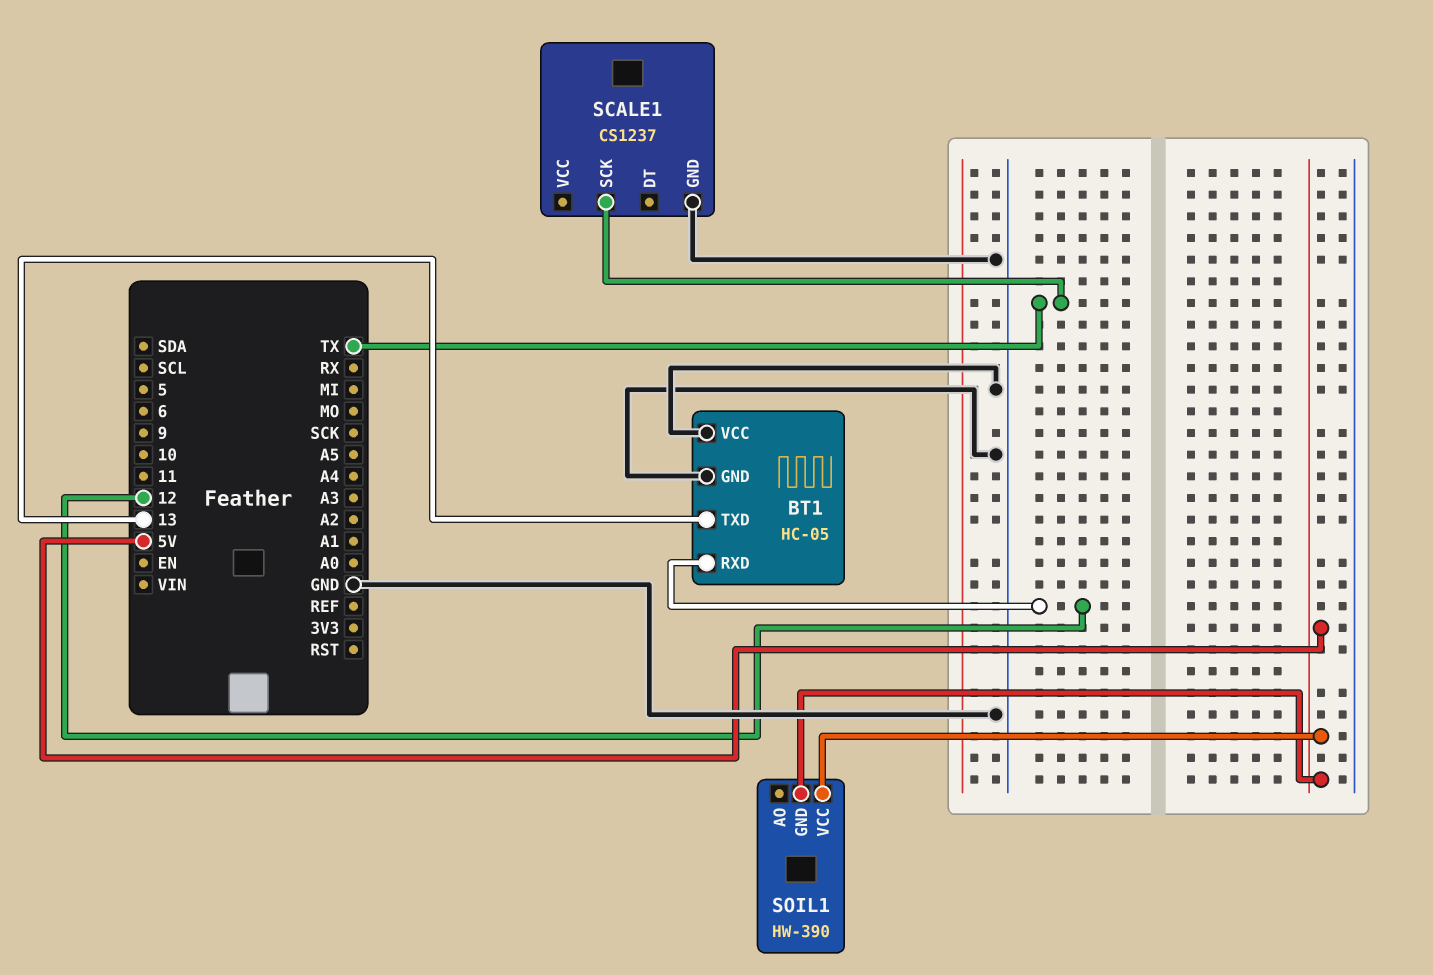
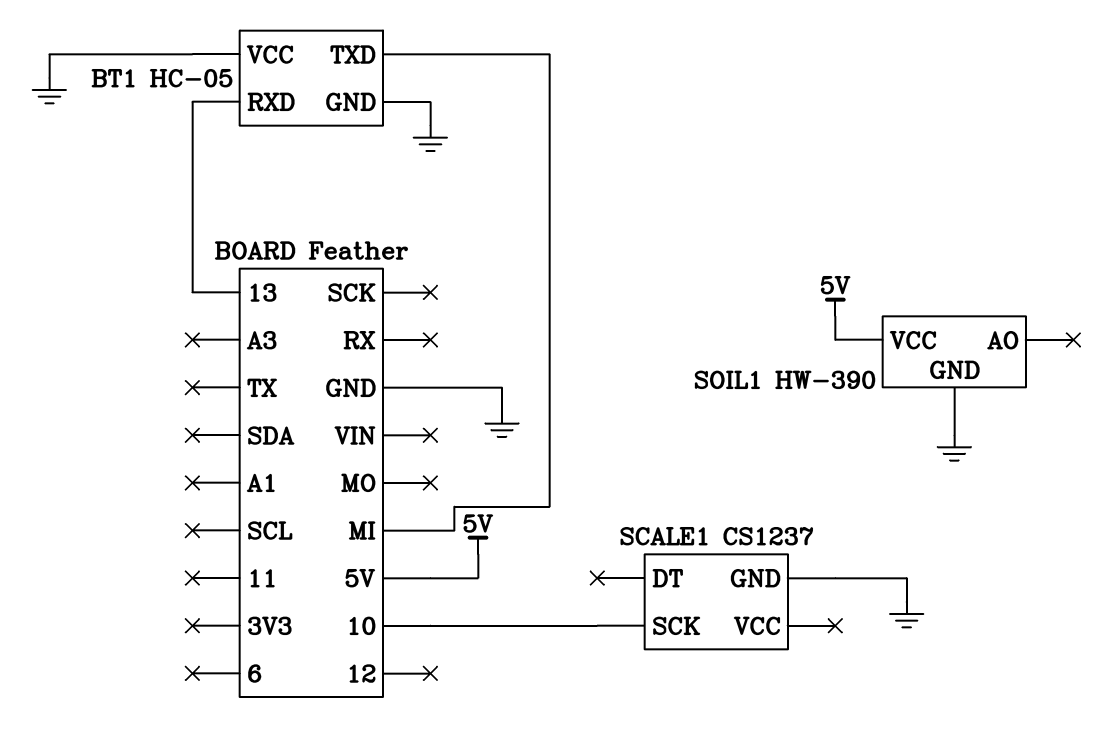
BT1 pin RXD: 12 -> 13
BT1 pin TXD: 13 -> MI
SCALE1 pin SCK: TX -> 10
SOIL1 pin GND: 5V -> GND

